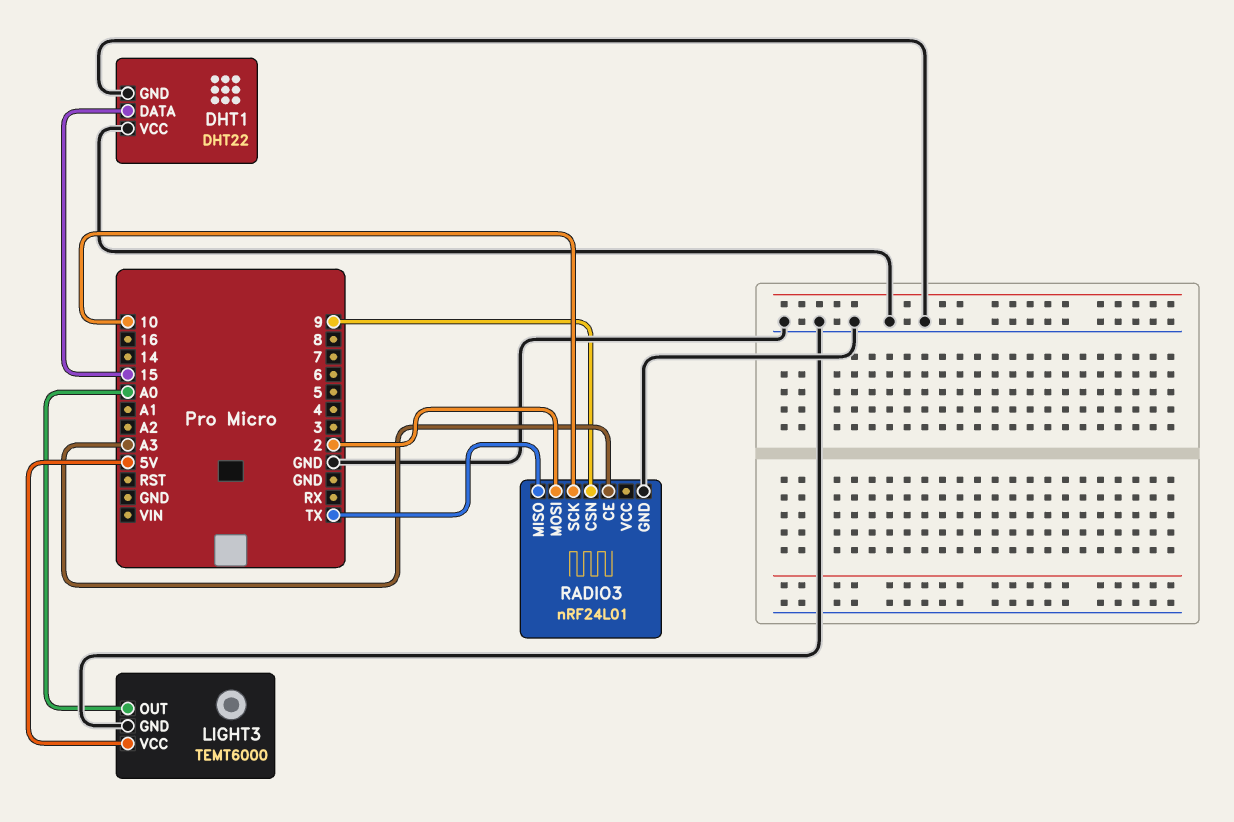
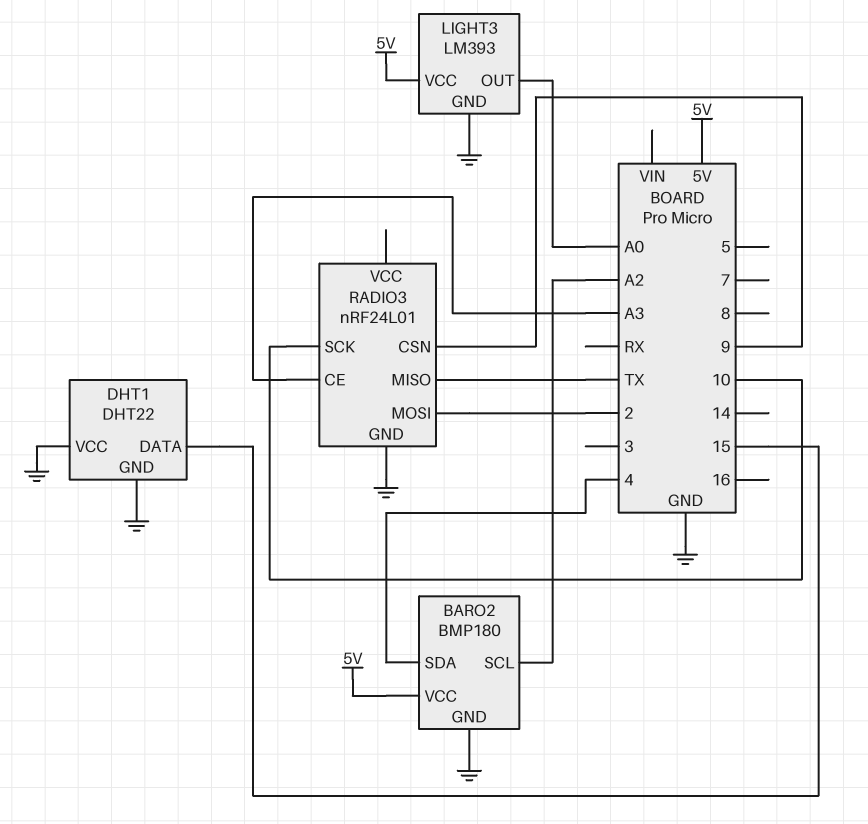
BARO2: none -> BMP180
BARO2 pin GND: none -> GND
BARO2 pin SCL: none -> A2
BARO2 pin SDA: none -> 4
BARO2 pin VCC: none -> 5V
LIGHT3: TEMT6000 -> LM393

